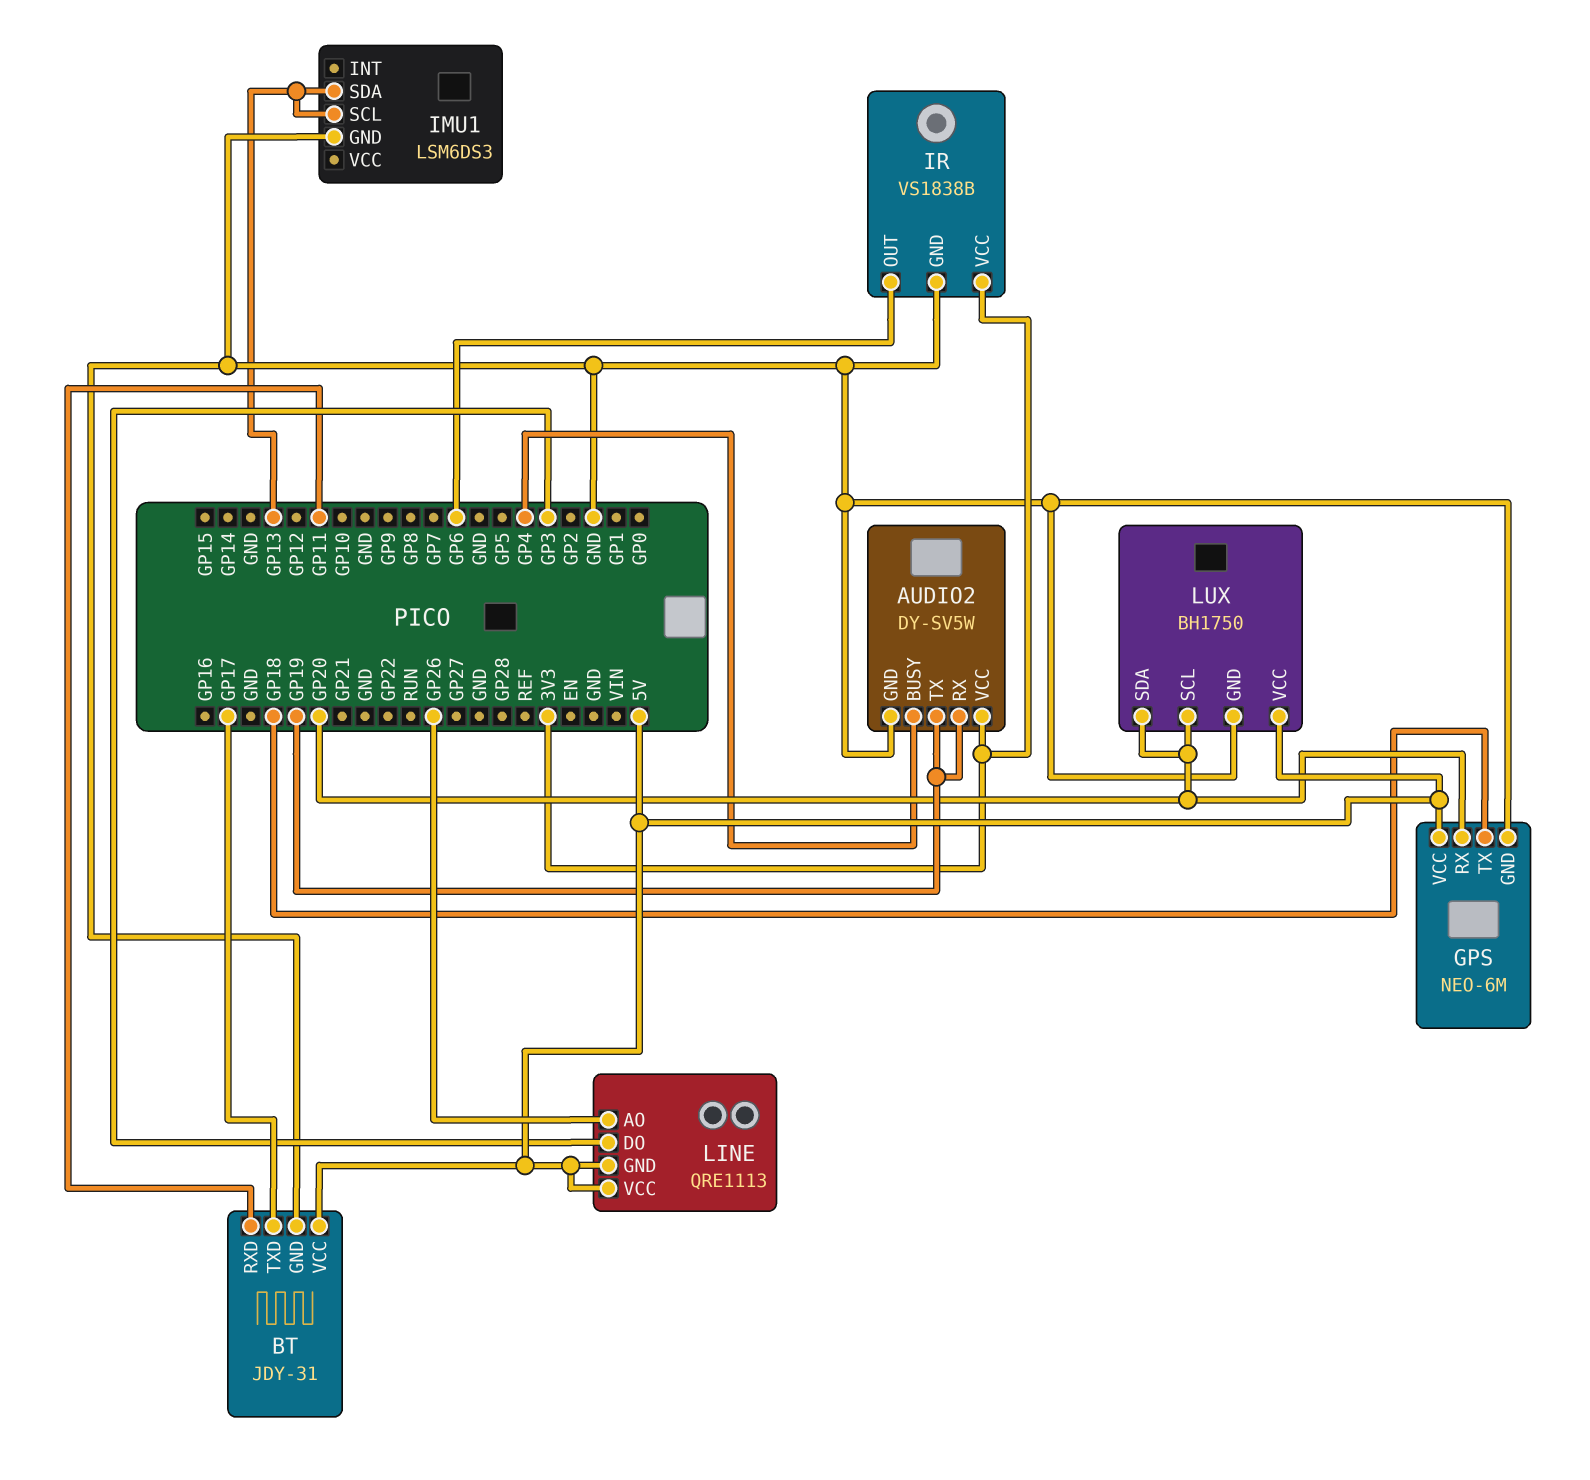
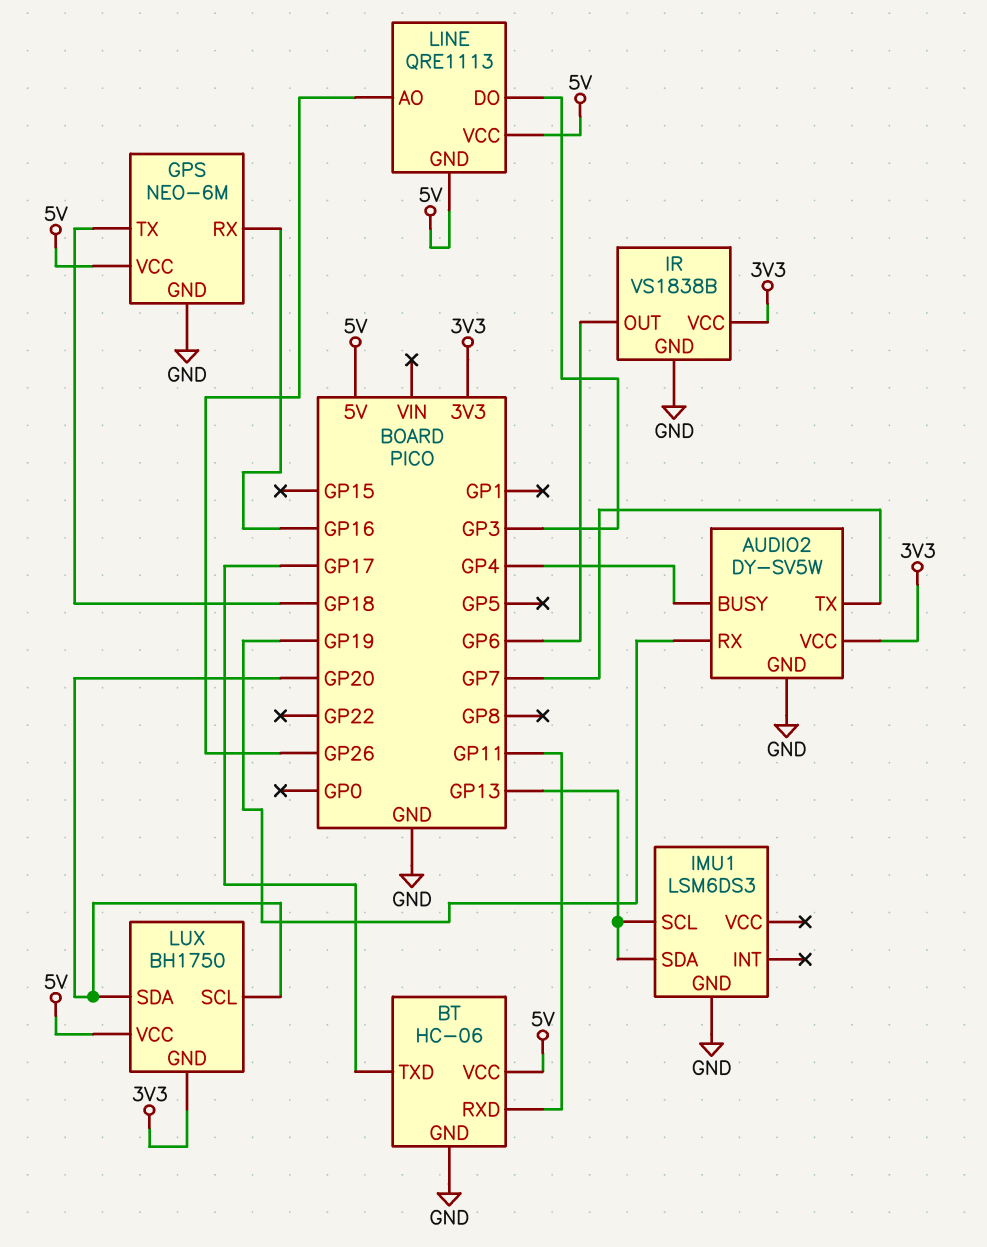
AUDIO2 pin TX: GP19 -> GP7
BT: JDY-31 -> HC-06
GPS pin RX: GP20 -> GP16
LUX pin GND: GND -> 3V3

